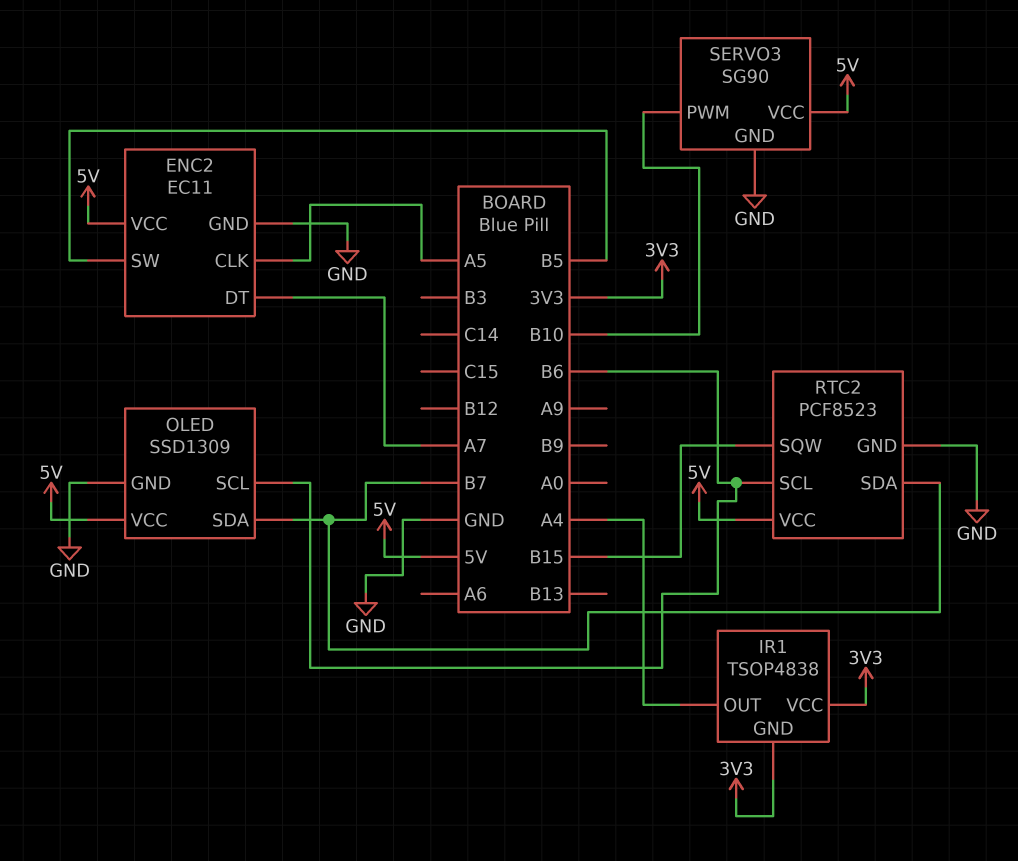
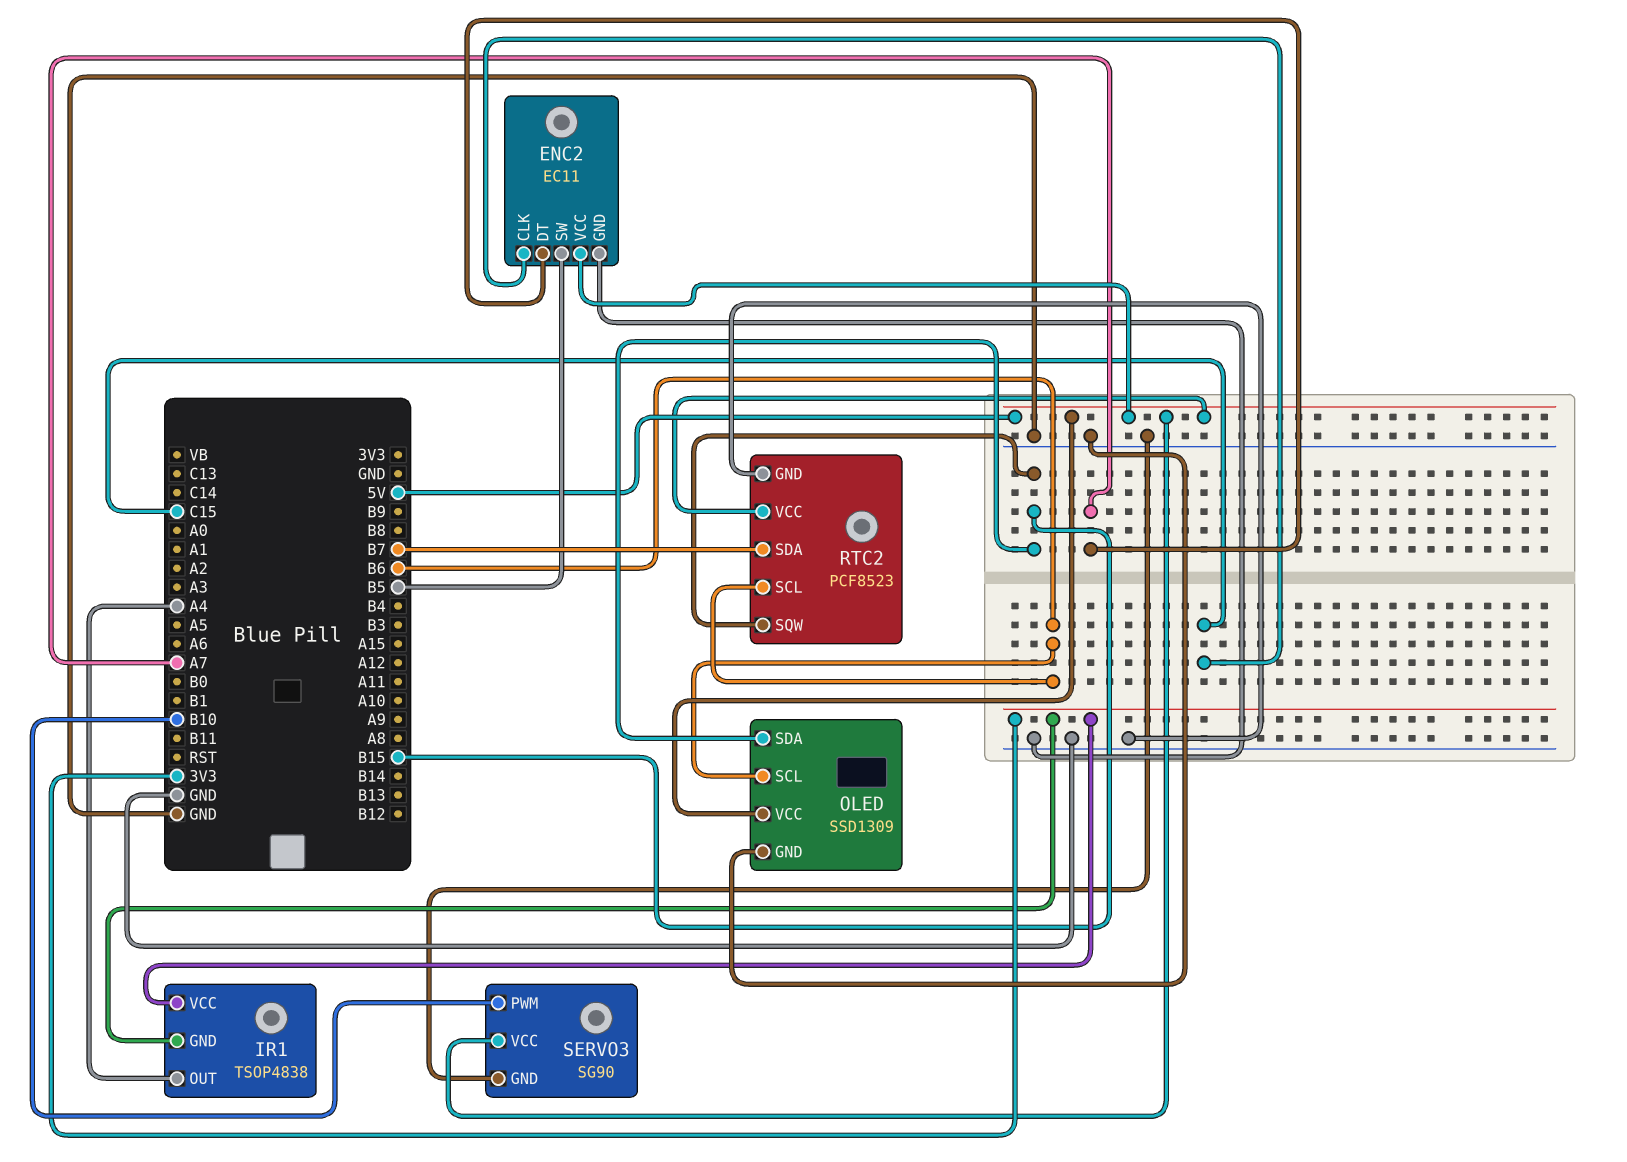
ENC2 pin CLK: A5 -> C15
OLED pin SDA: B7 -> B15

